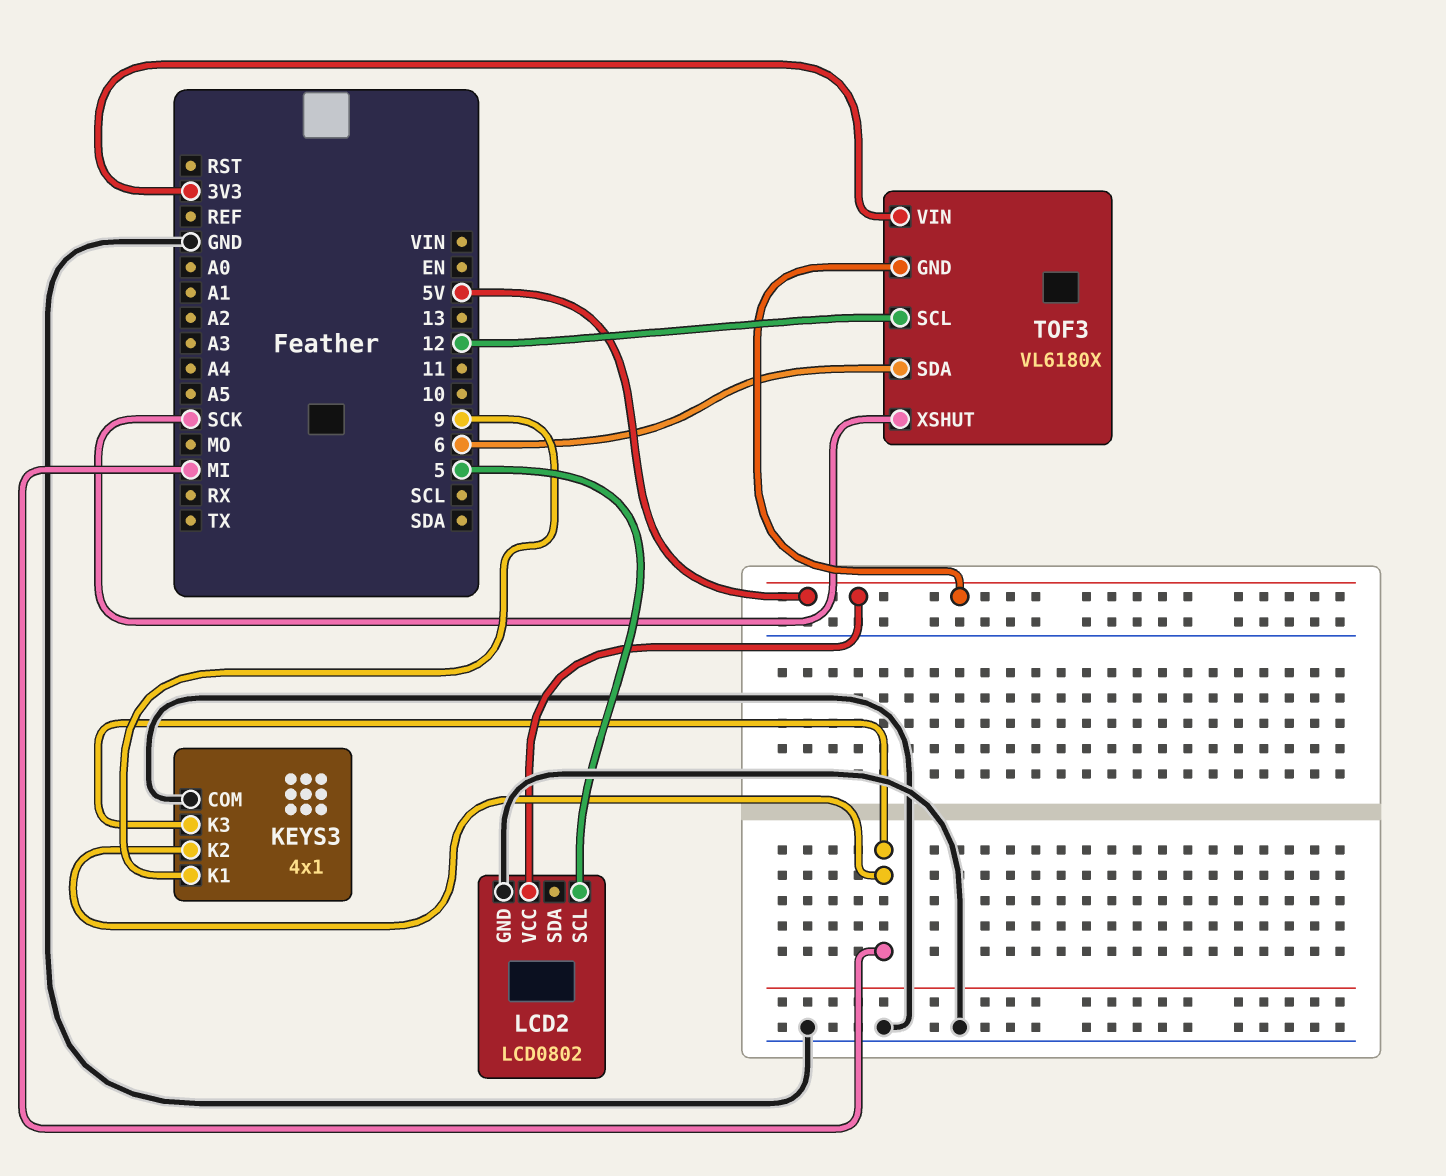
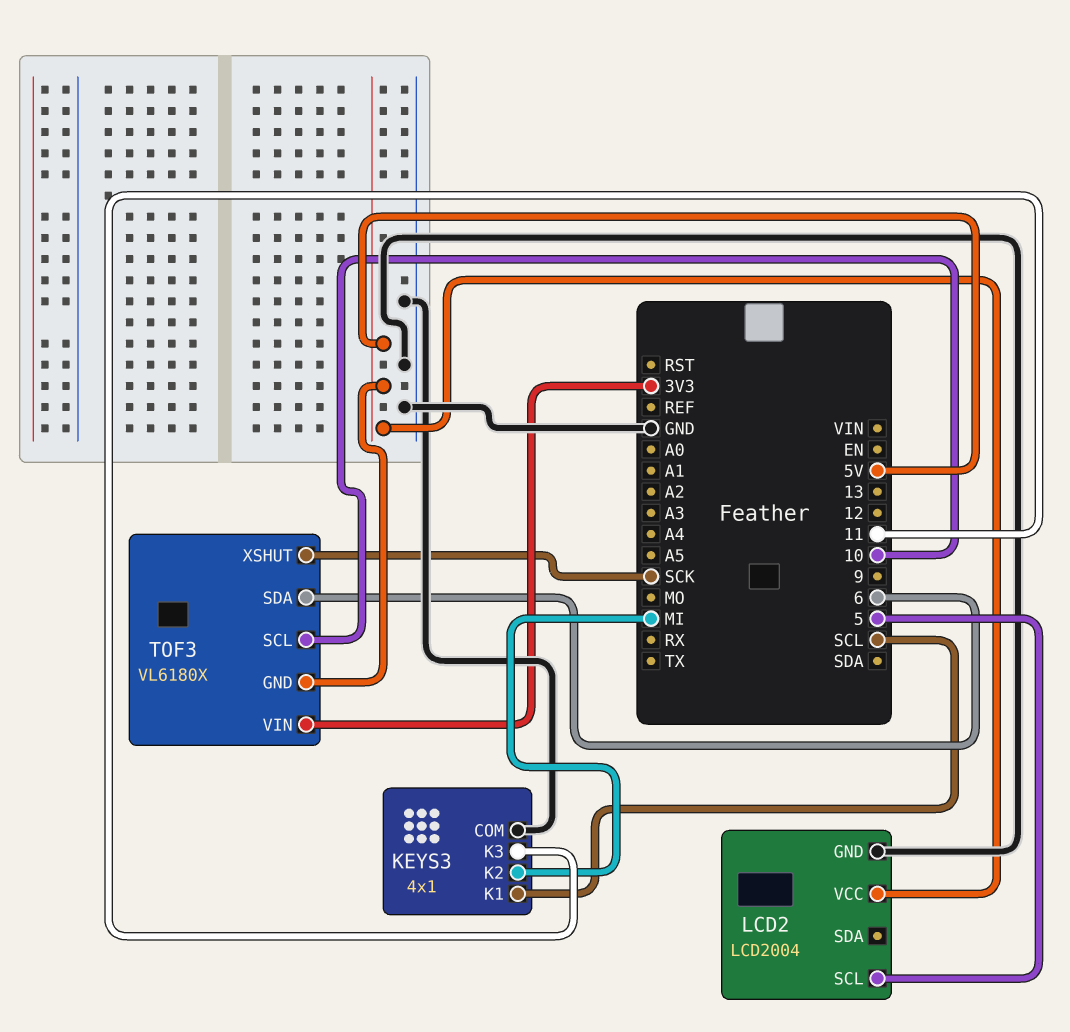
KEYS3 pin K1: 9 -> SCL
KEYS3 pin K3: MI -> 11
LCD2: LCD0802 -> LCD2004
TOF3 pin SCL: 12 -> 10

